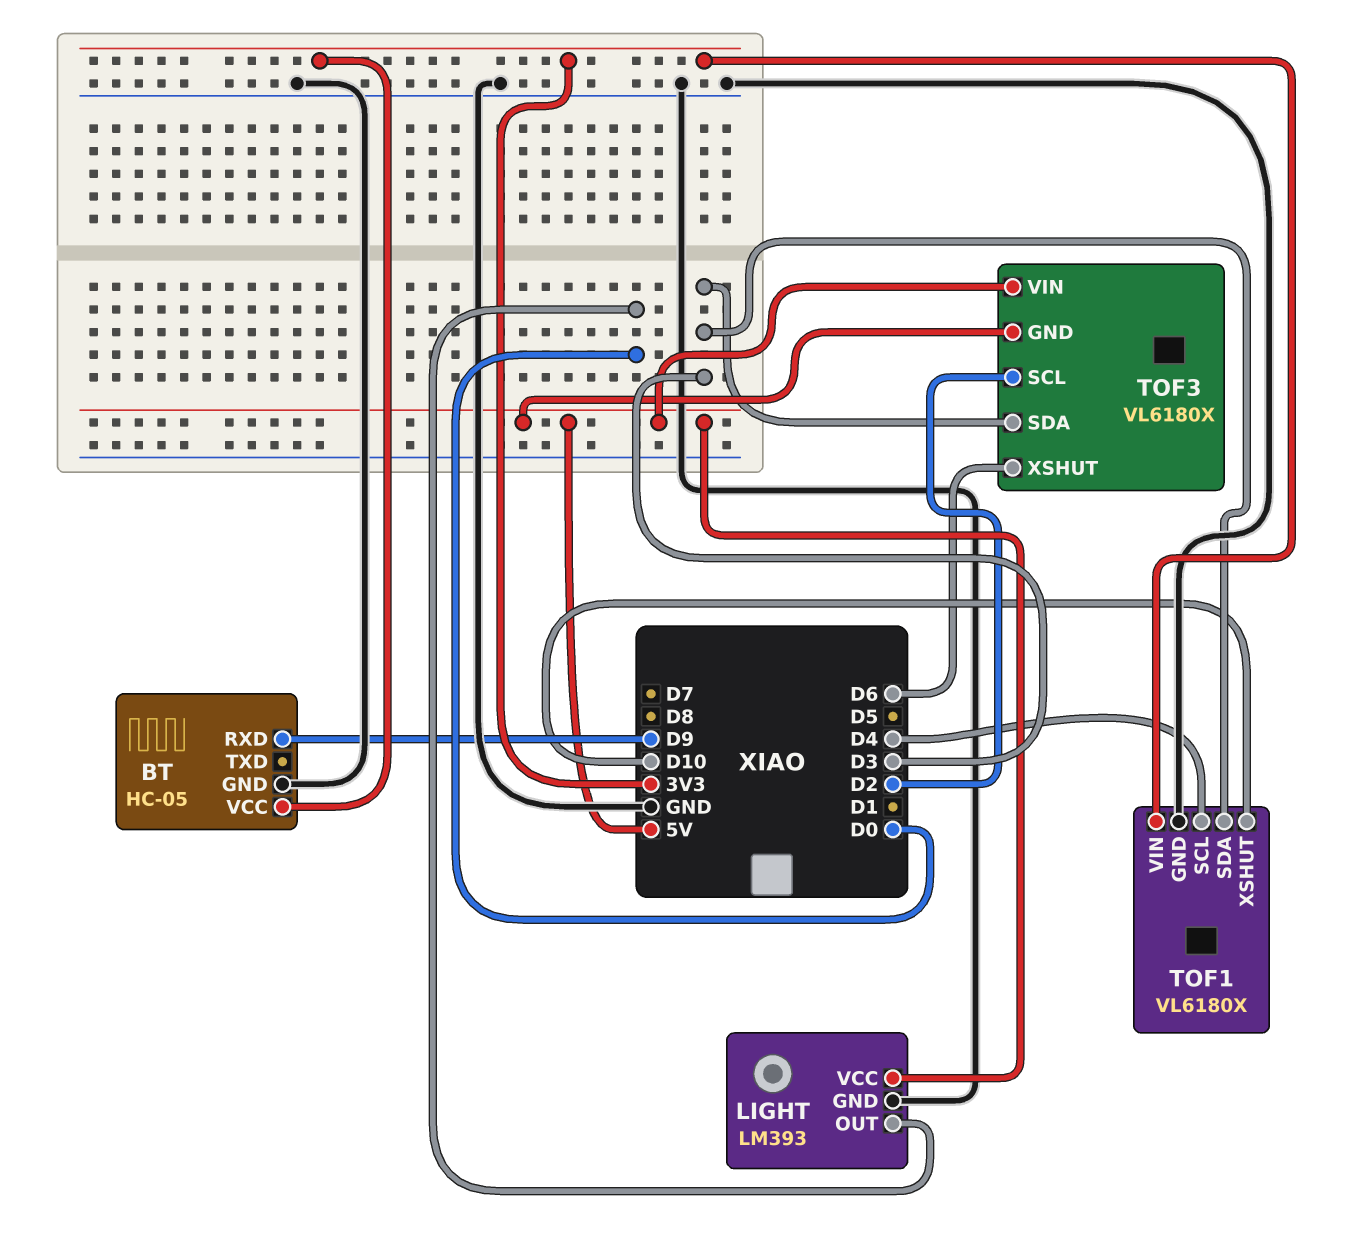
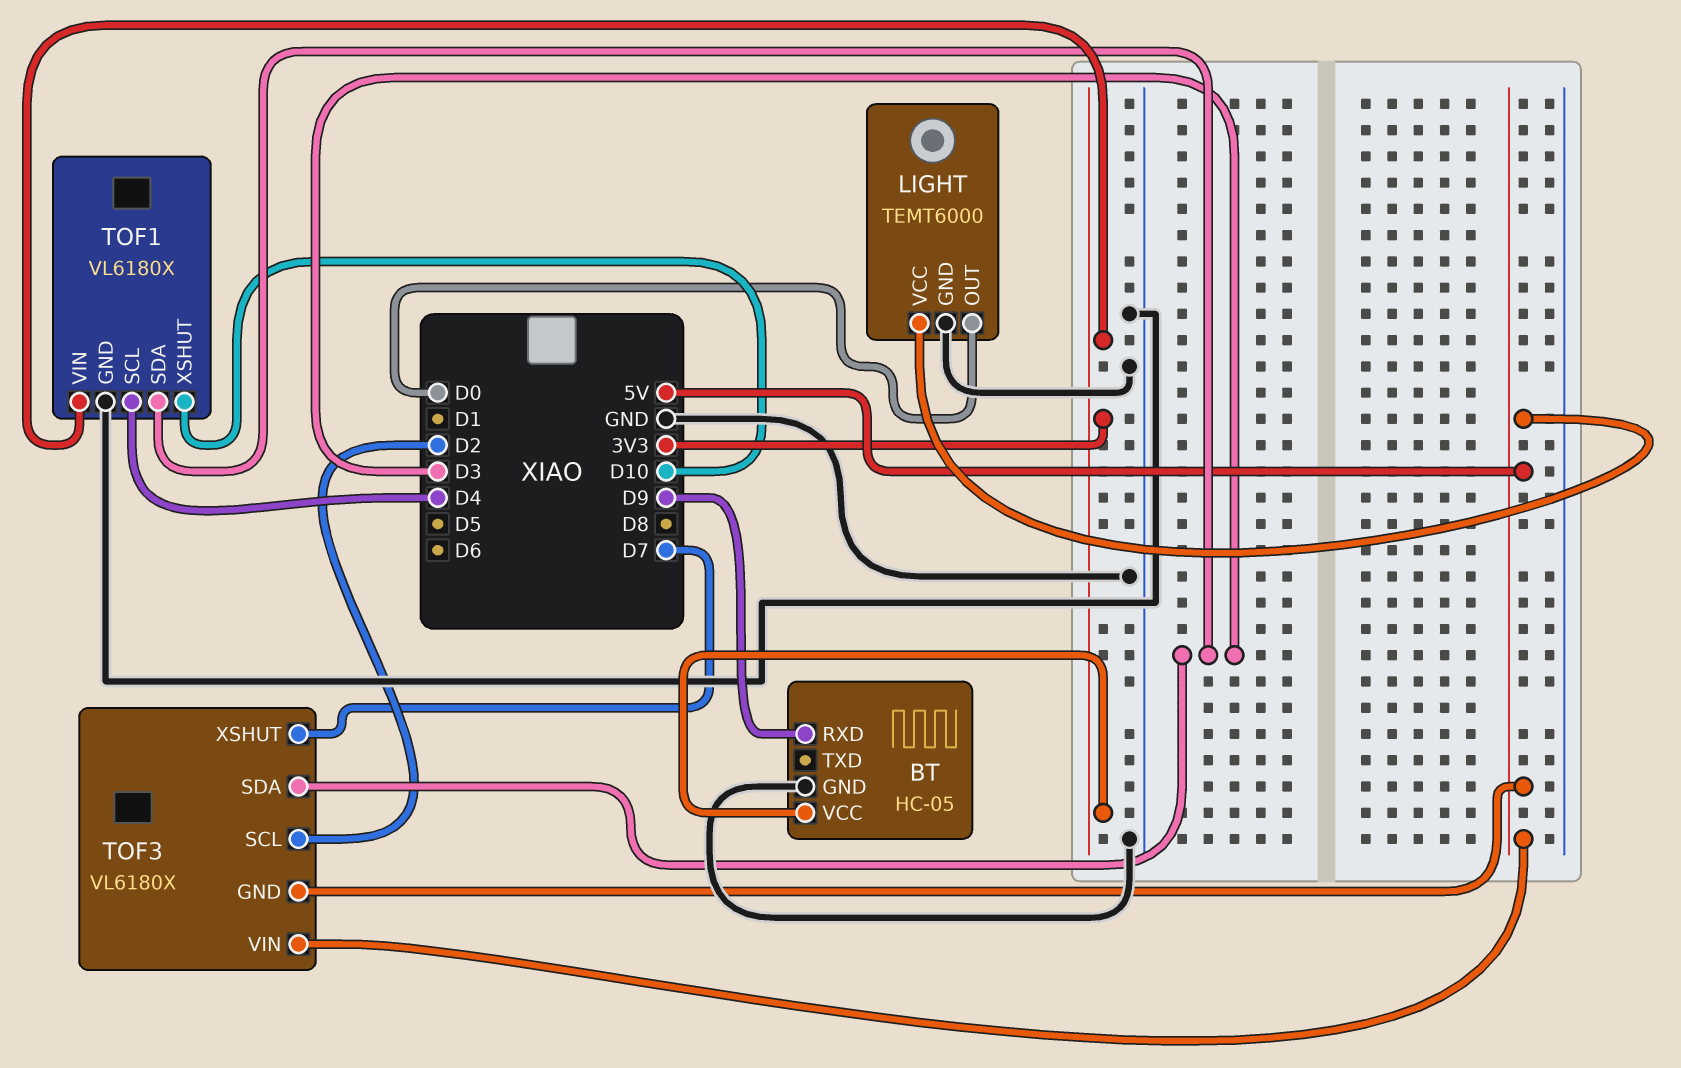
LIGHT: LM393 -> TEMT6000
TOF3 pin XSHUT: D6 -> D7

